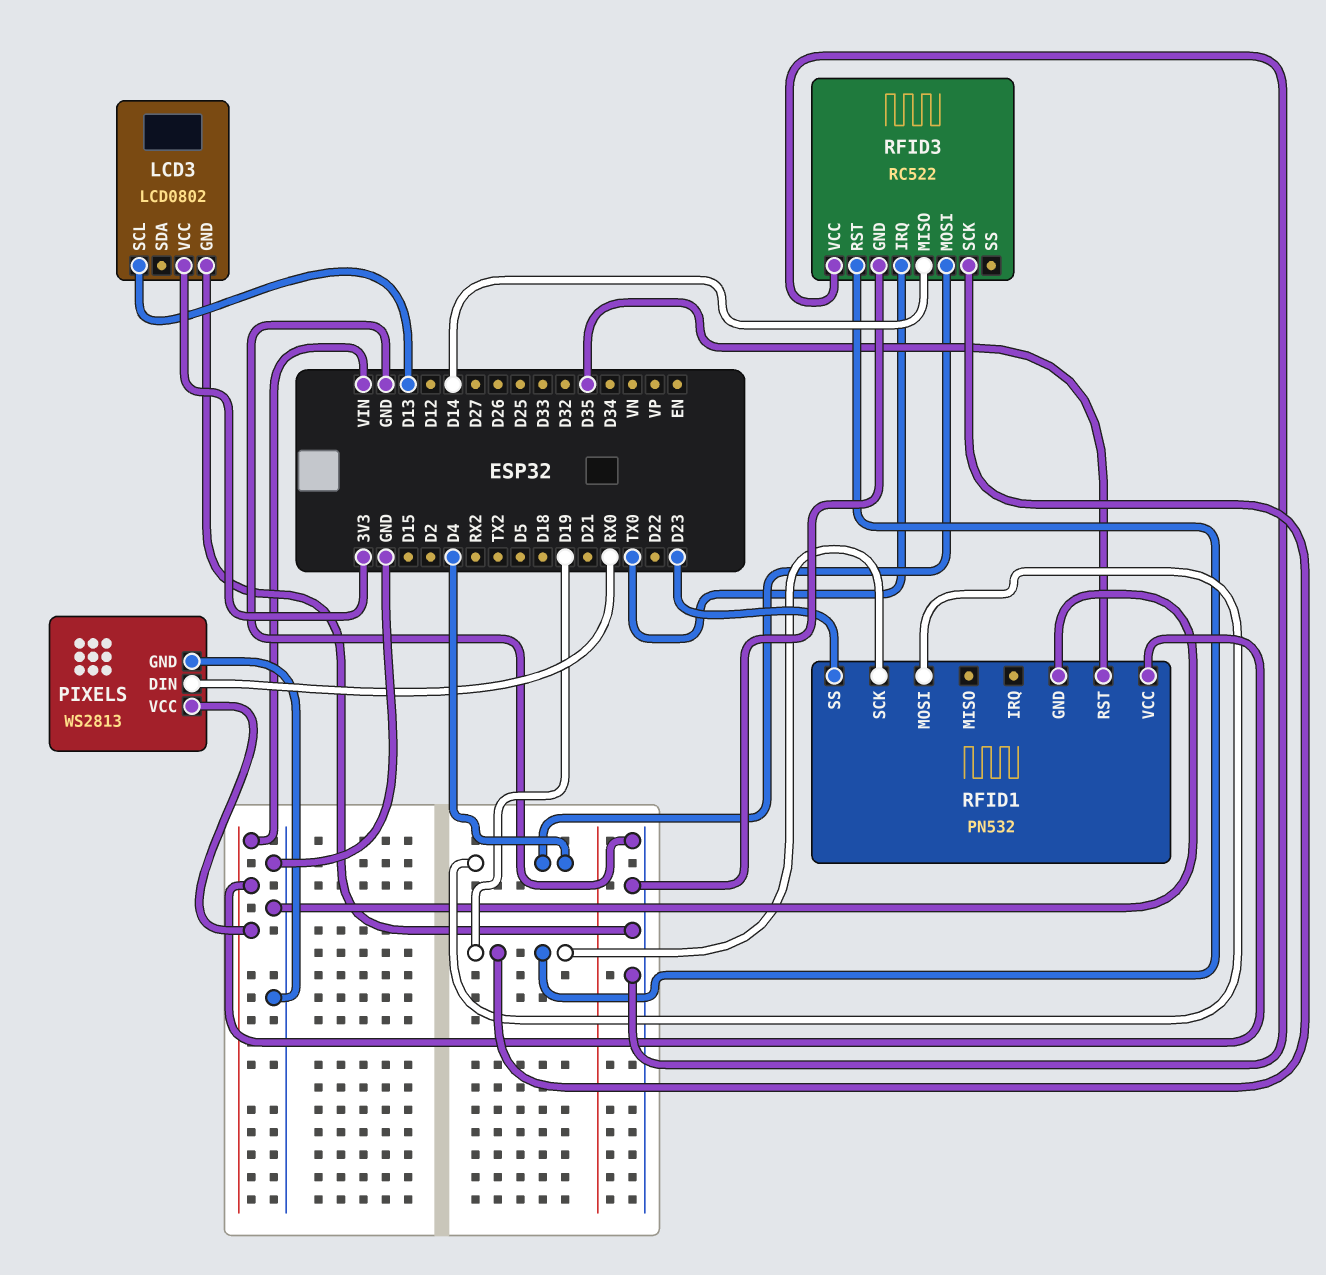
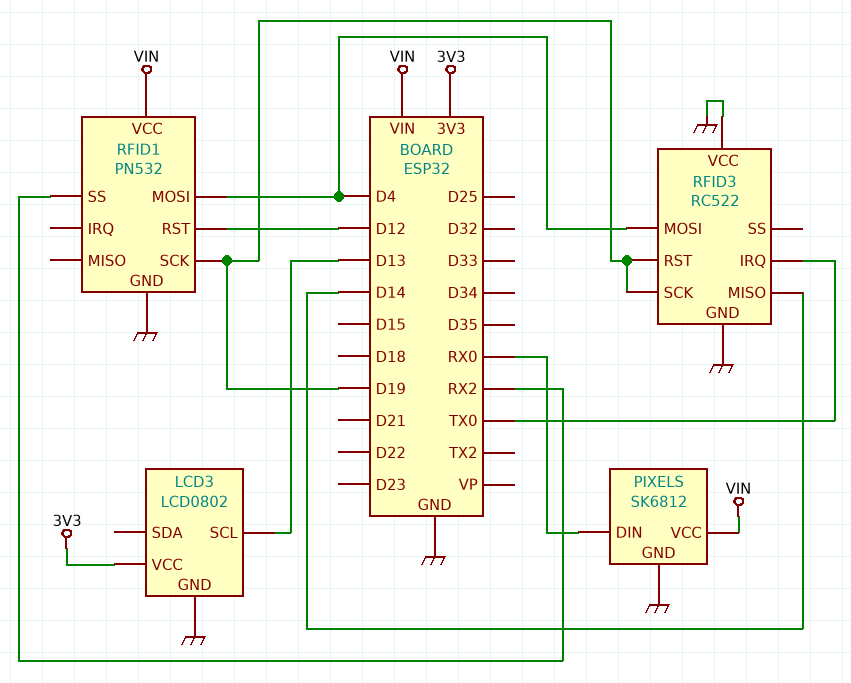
PIXELS: WS2813 -> SK6812
RFID1 pin RST: D35 -> D12
RFID1 pin SS: D23 -> RX2

